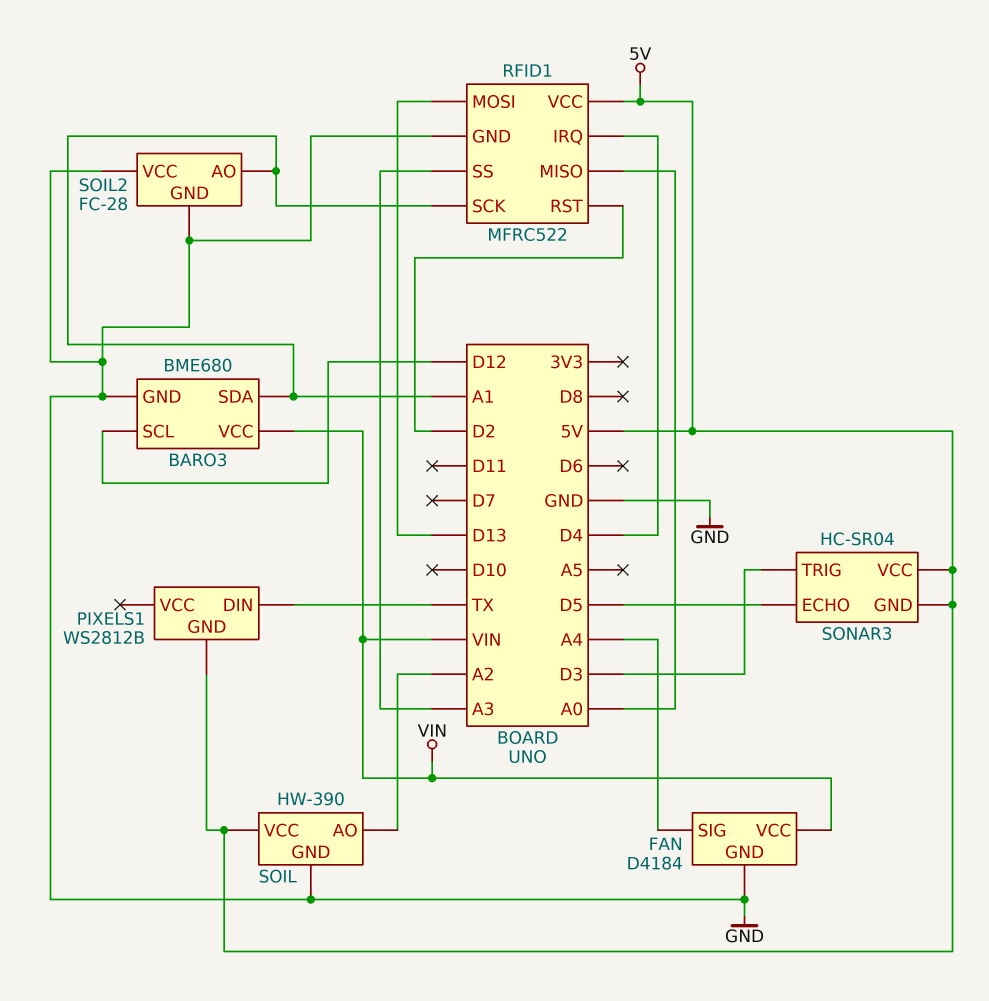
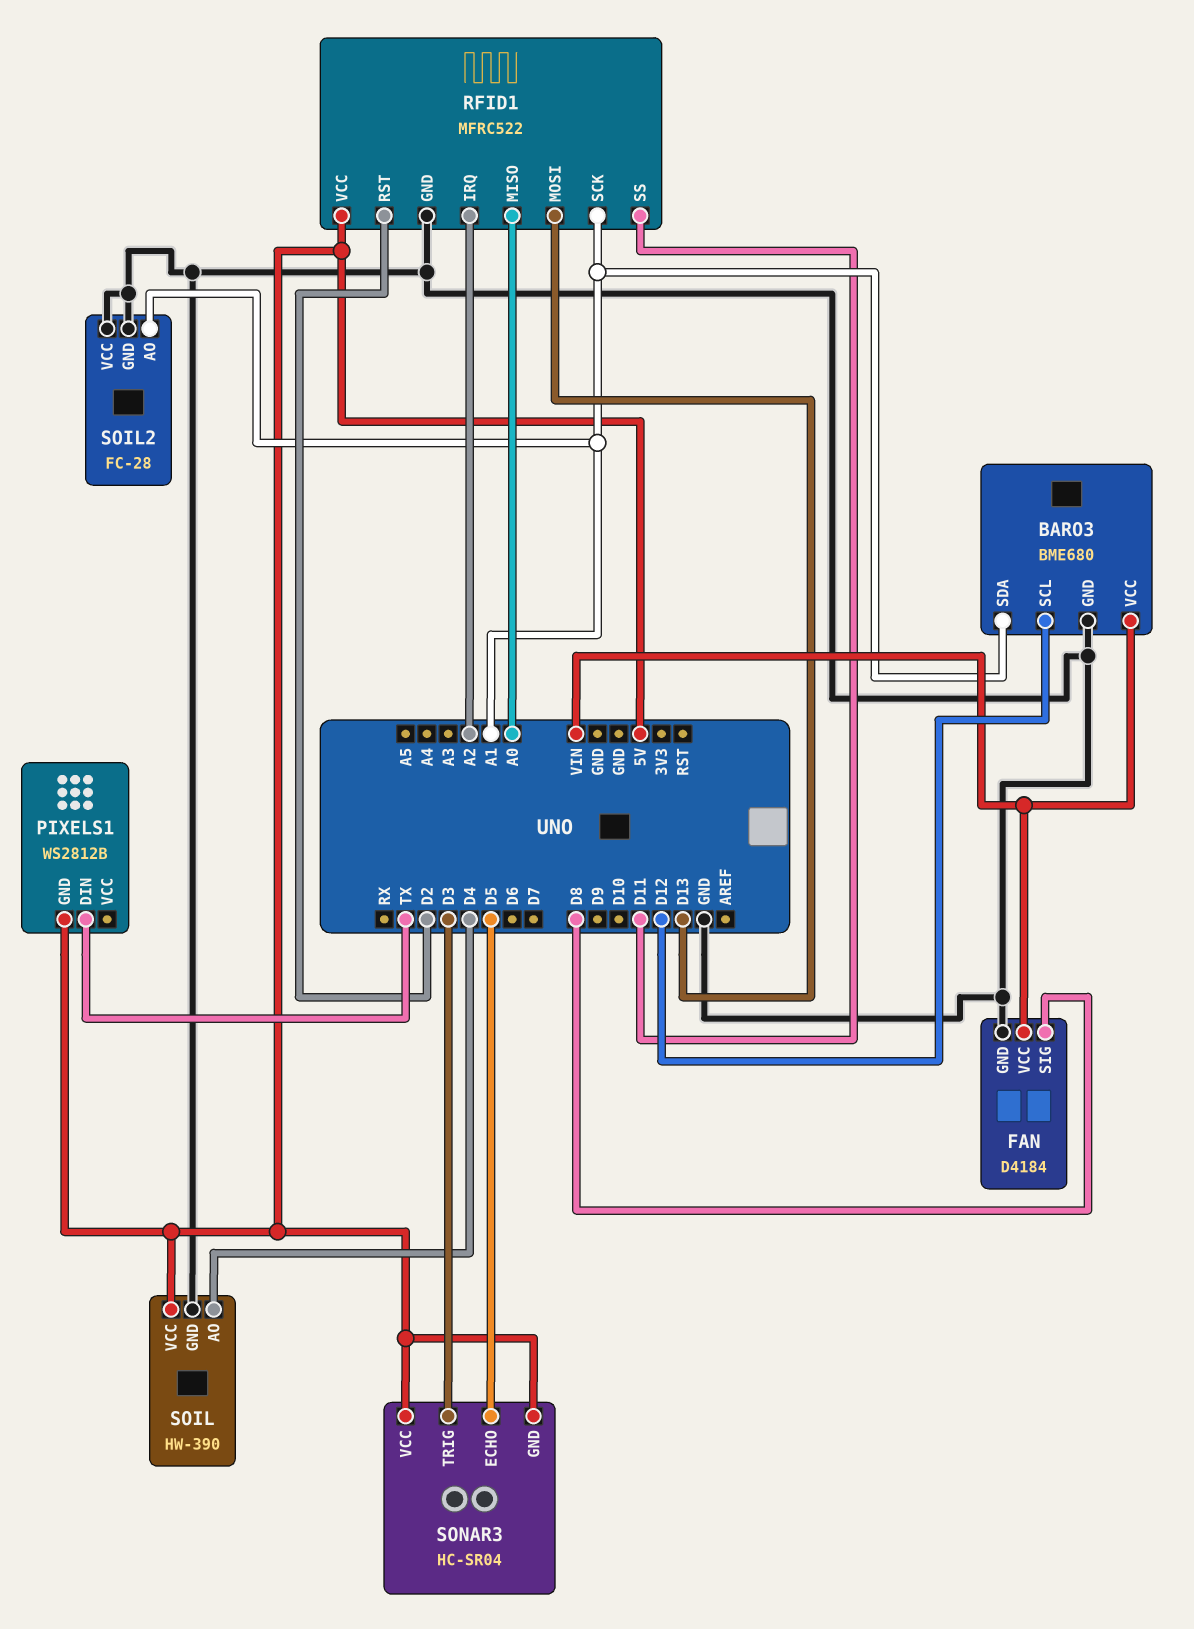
FAN pin SIG: A4 -> D8
RFID1 pin IRQ: D4 -> A2
RFID1 pin SS: A3 -> D11
SOIL pin AO: A2 -> D4

